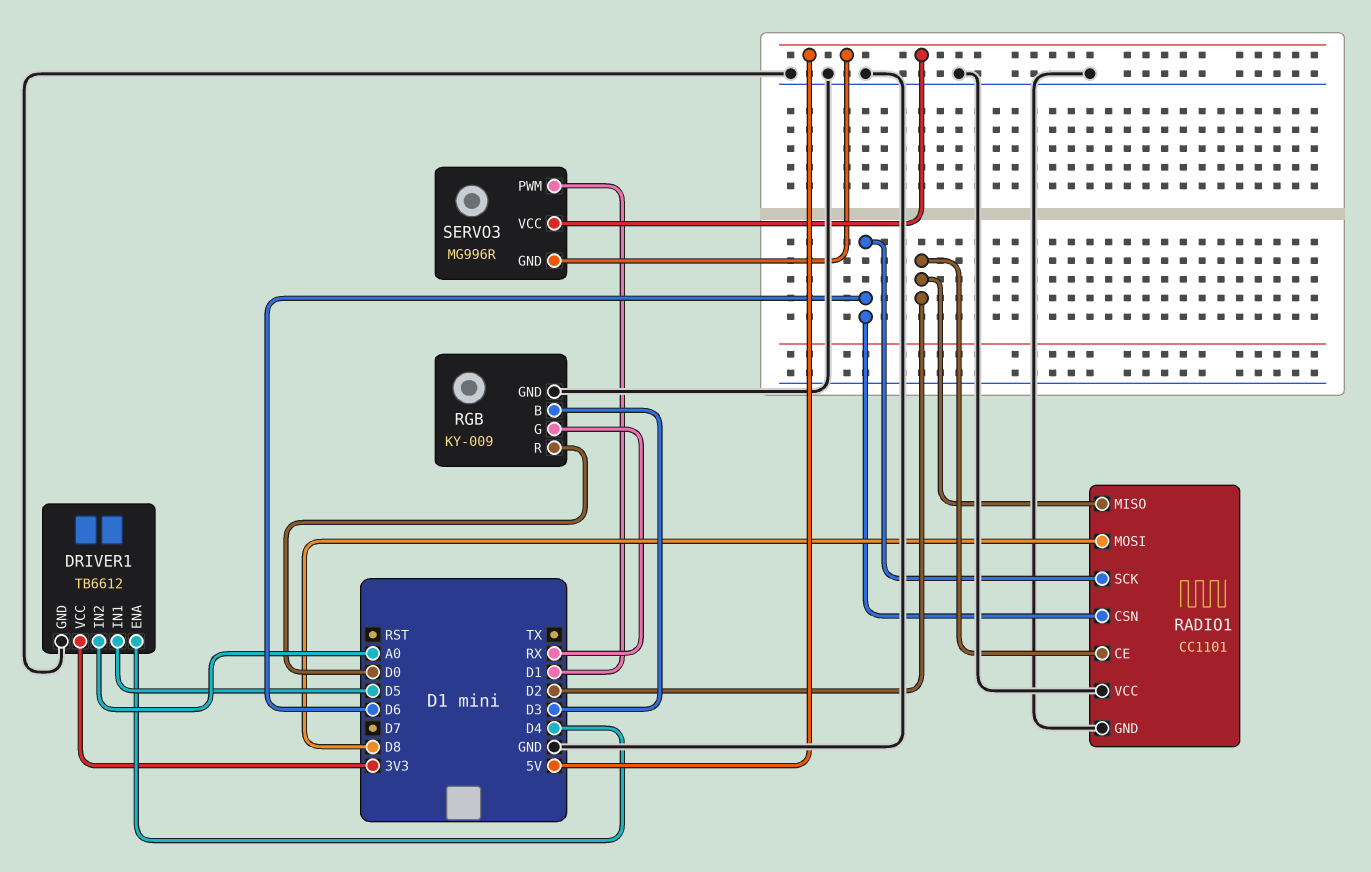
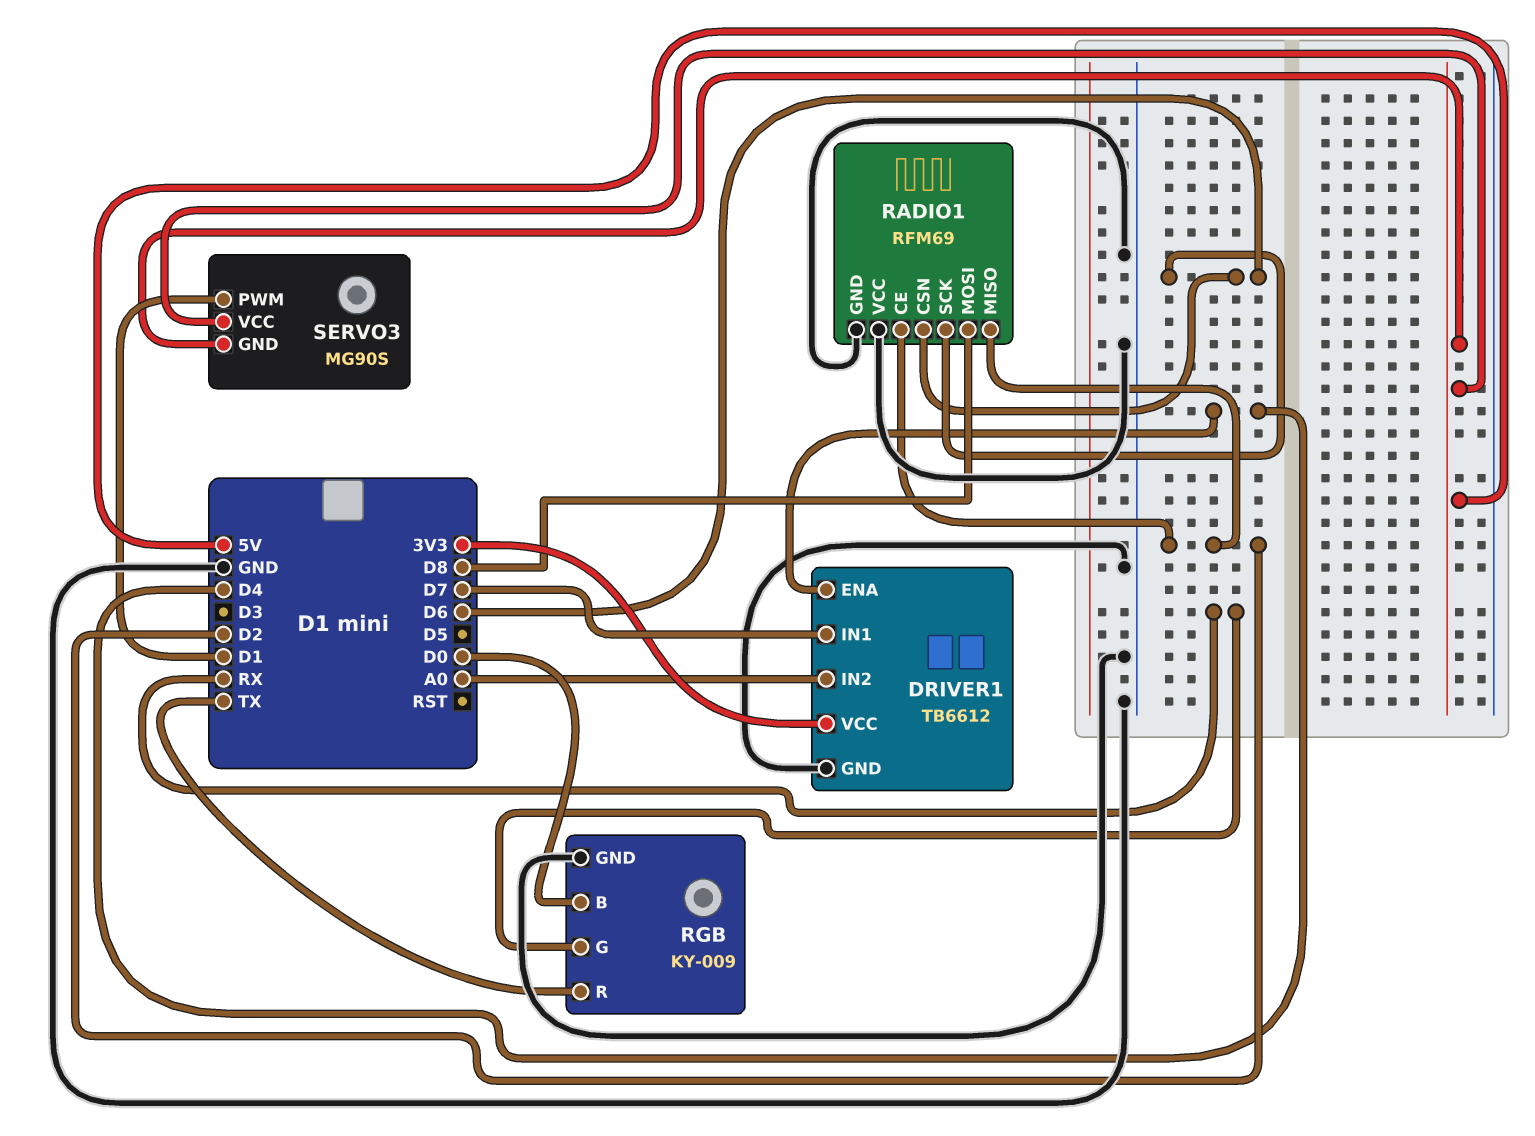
DRIVER1 pin IN1: D5 -> D7
RADIO1: CC1101 -> RFM69
RGB pin B: D3 -> D0
RGB pin R: D0 -> TX
SERVO3: MG996R -> MG90S

